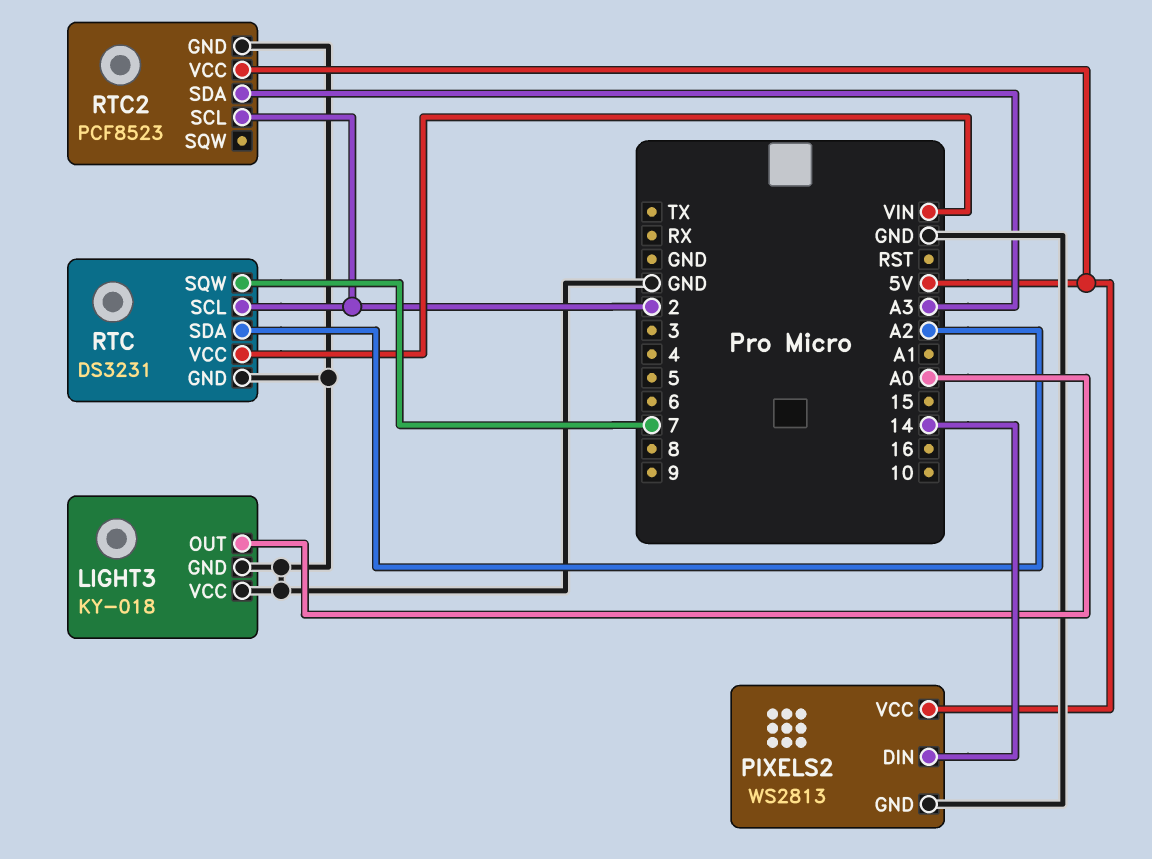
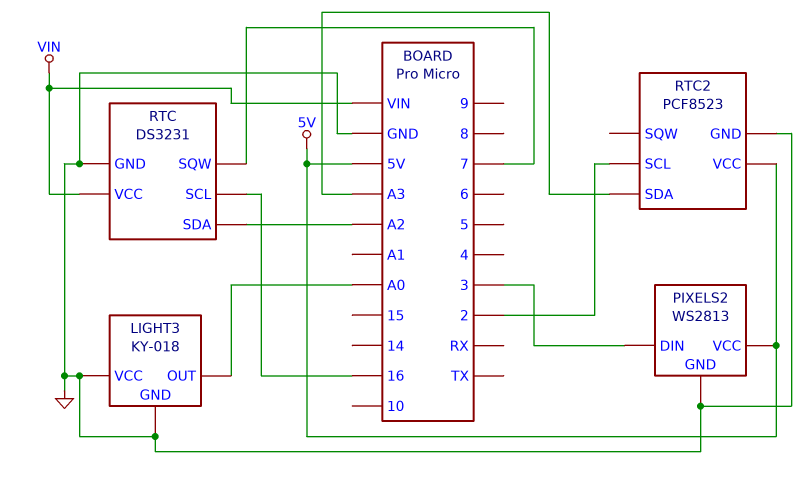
PIXELS2 pin DIN: 14 -> 3
RTC pin SCL: 2 -> 16

